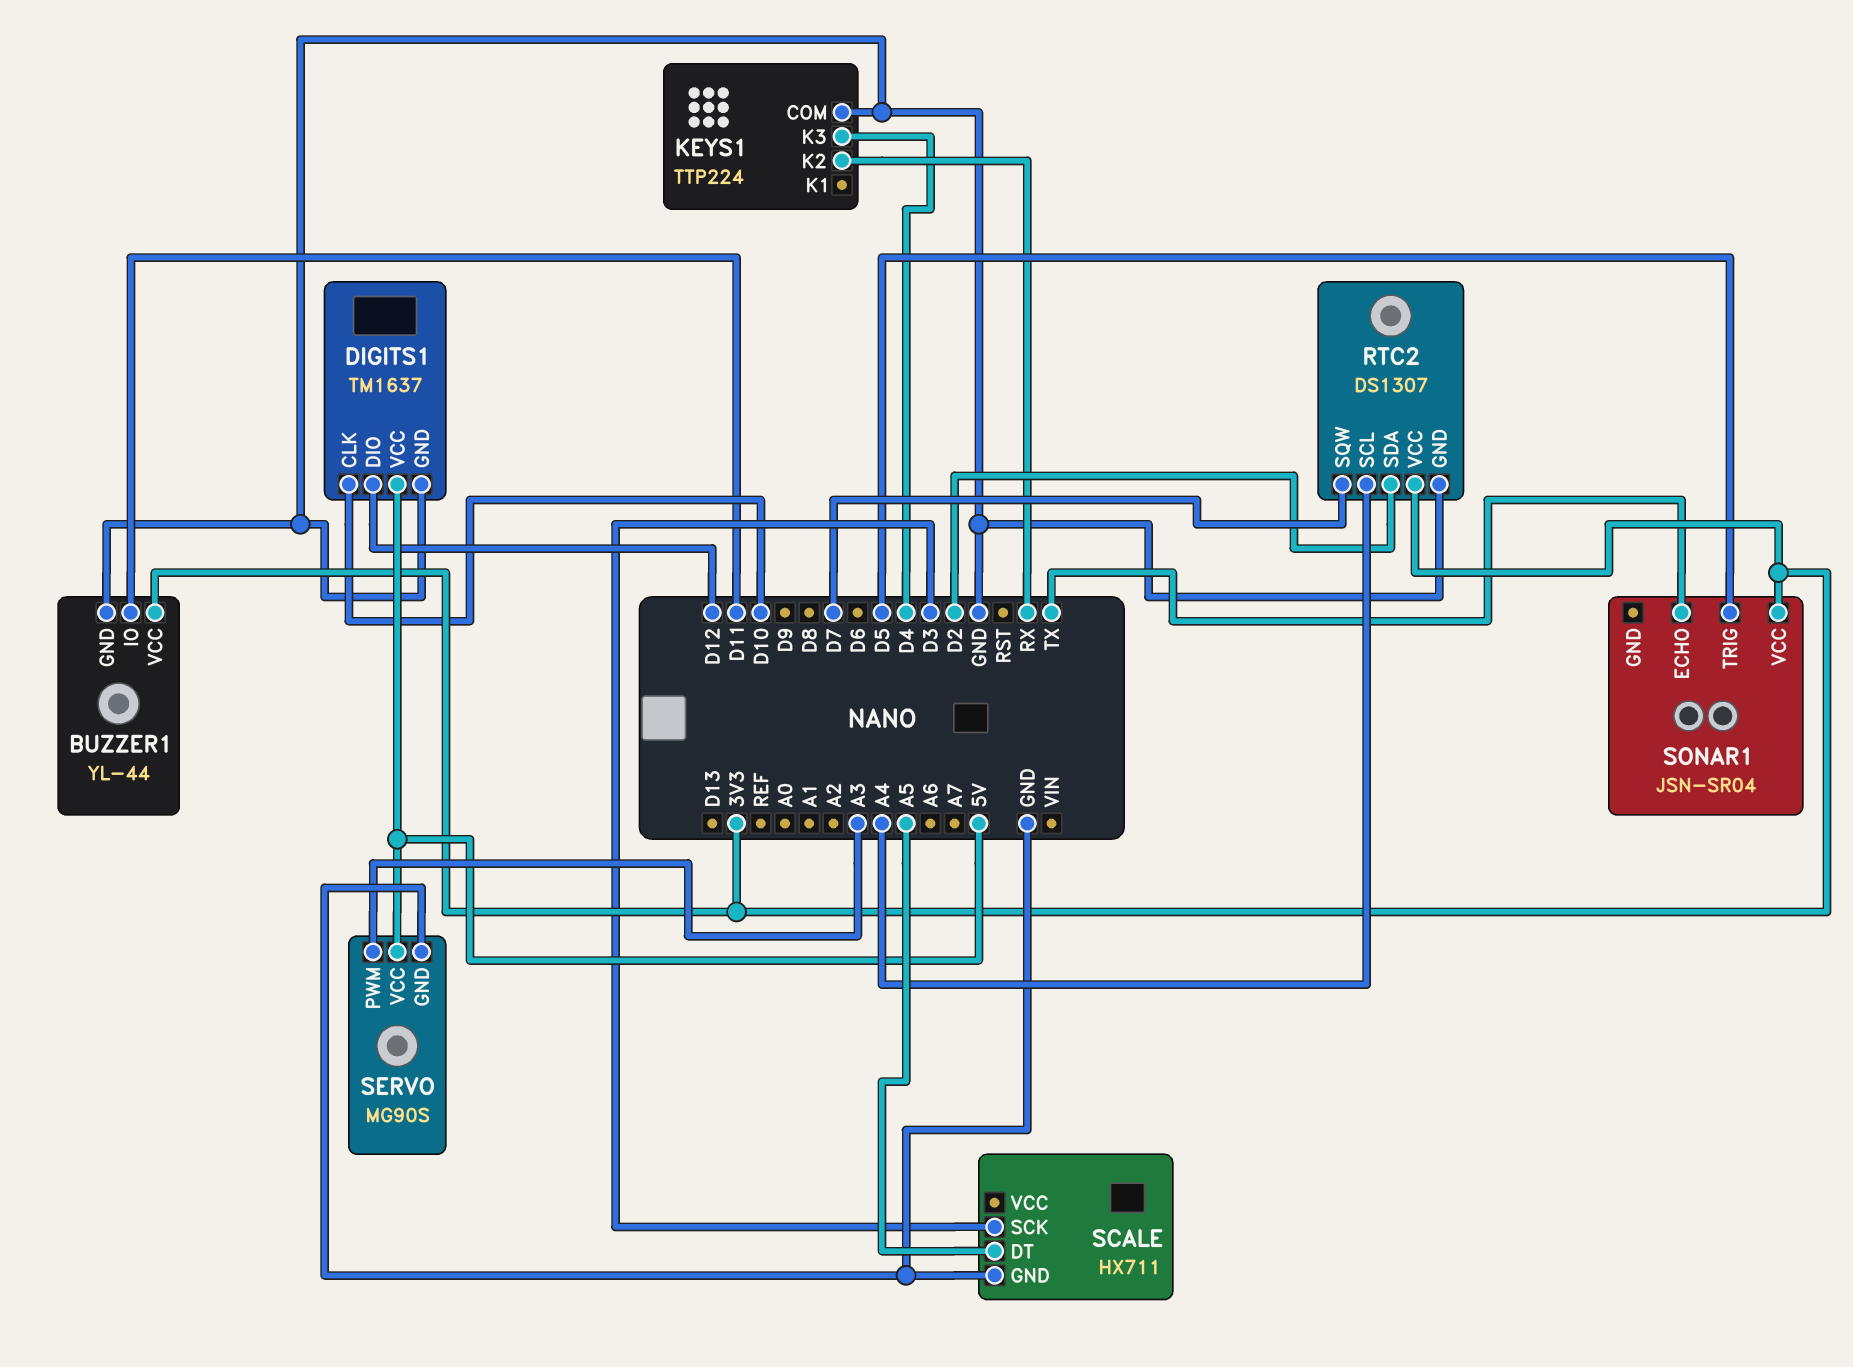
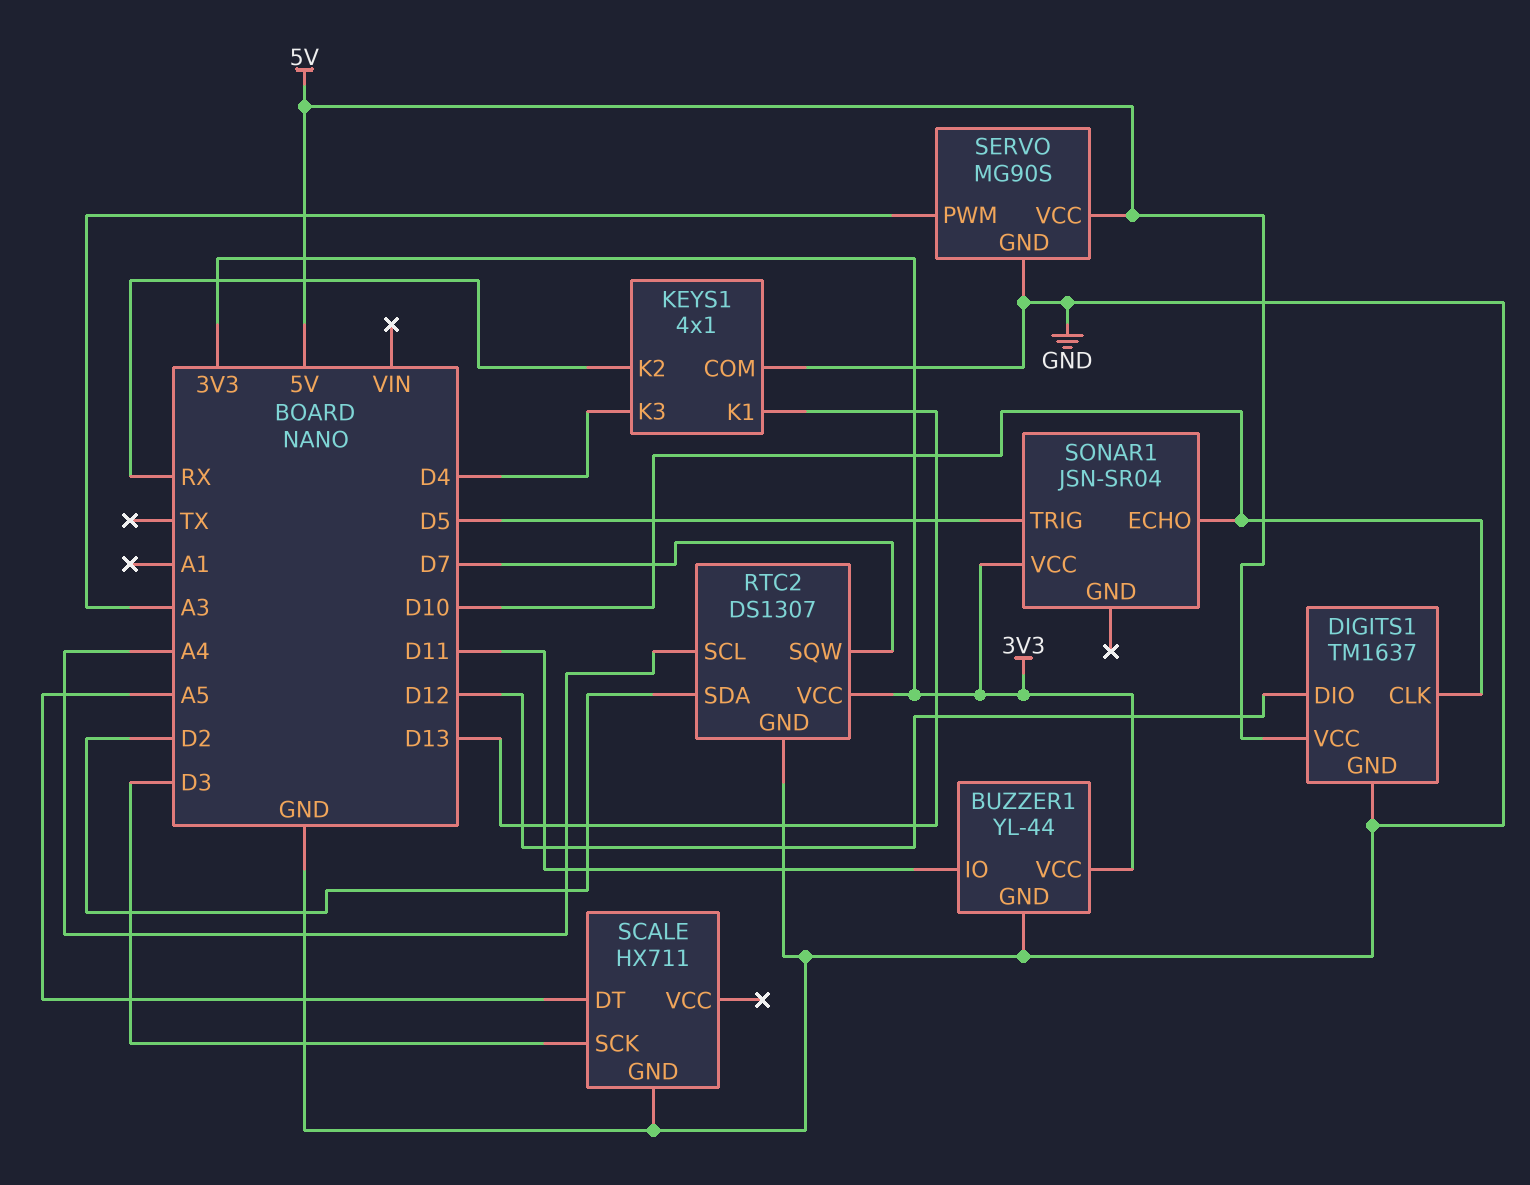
KEYS1: TTP224 -> 4x1
KEYS1 pin K1: none -> D13
SONAR1 pin ECHO: TX -> D10

